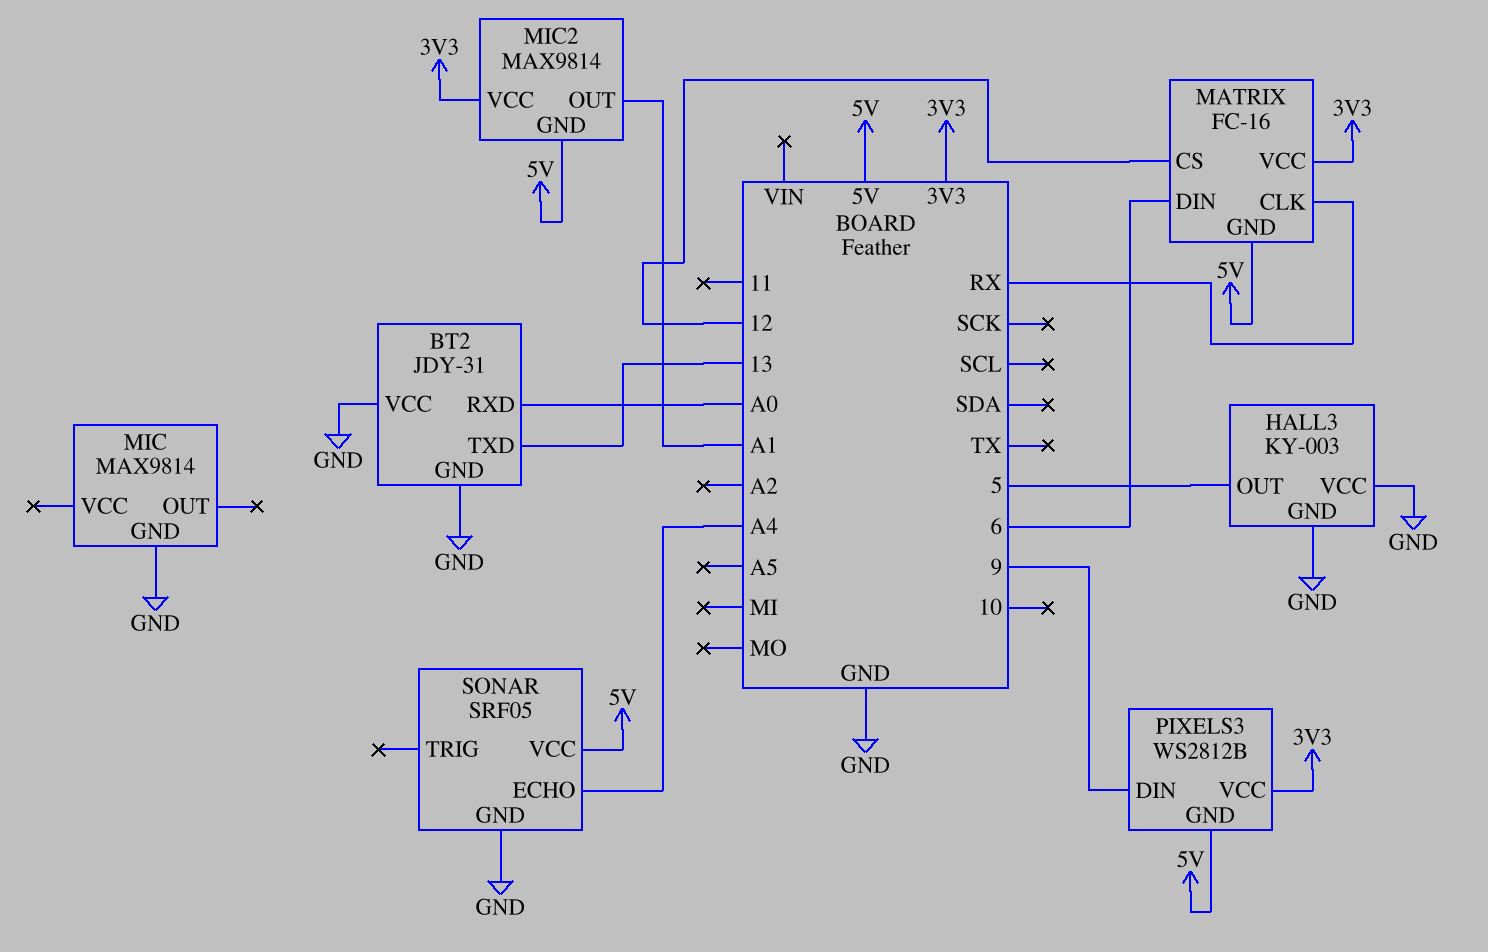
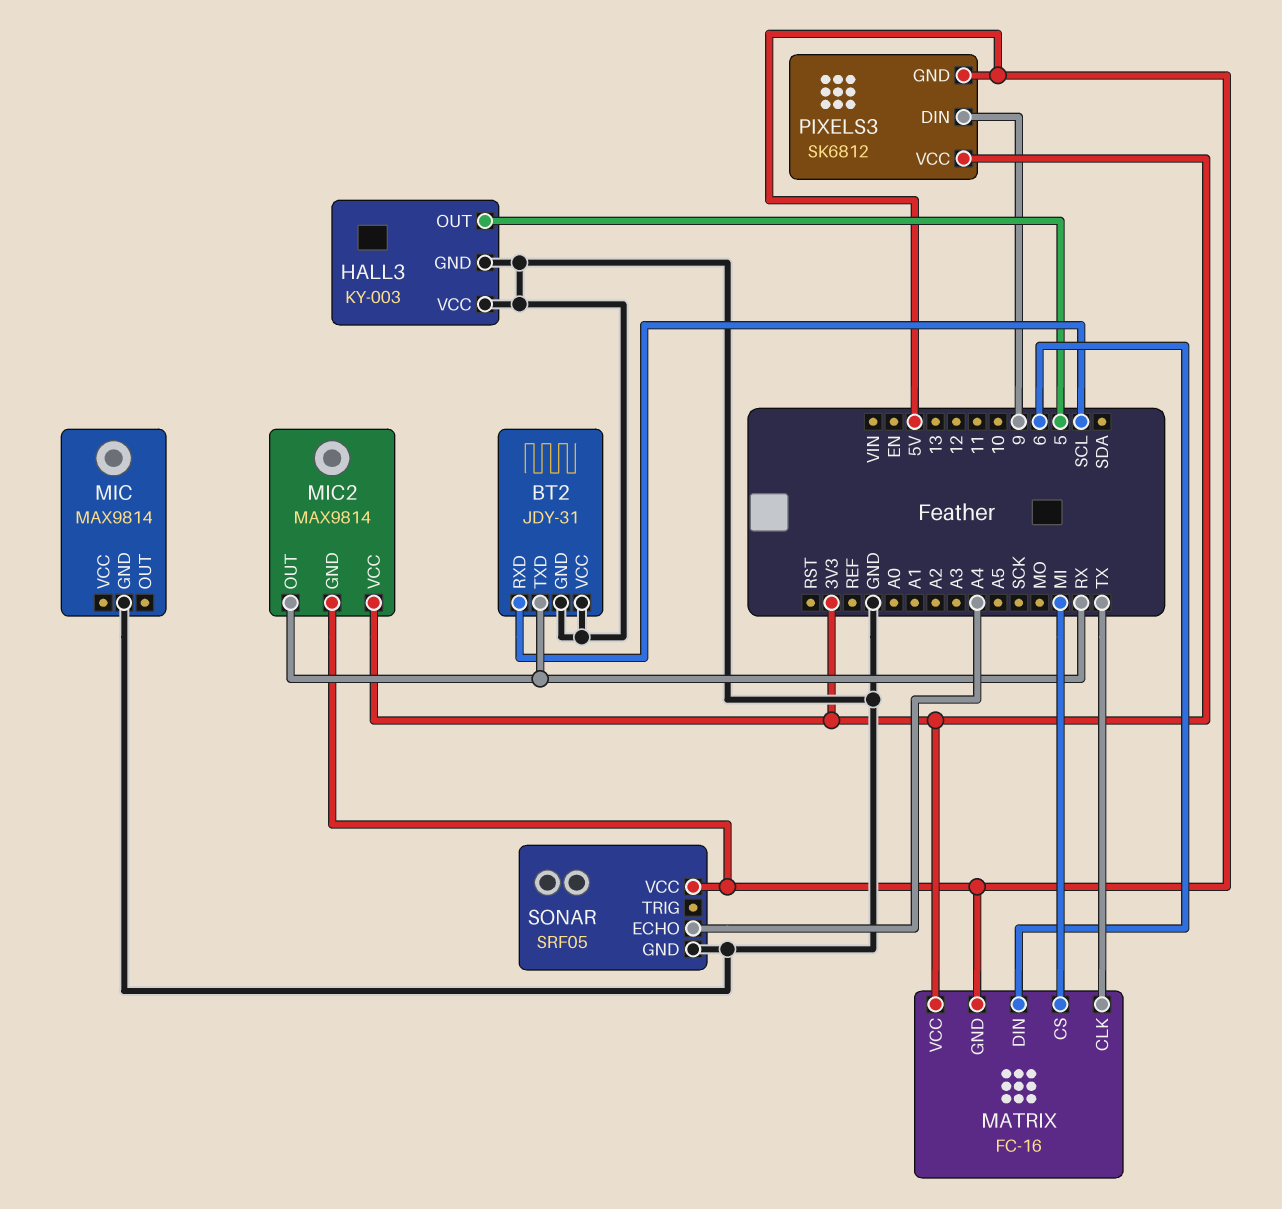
BT2 pin RXD: A0 -> SCL
BT2 pin TXD: 13 -> RX
MATRIX pin CLK: RX -> TX
MATRIX pin CS: 12 -> MI
MIC2 pin OUT: A1 -> RX
PIXELS3: WS2812B -> SK6812

